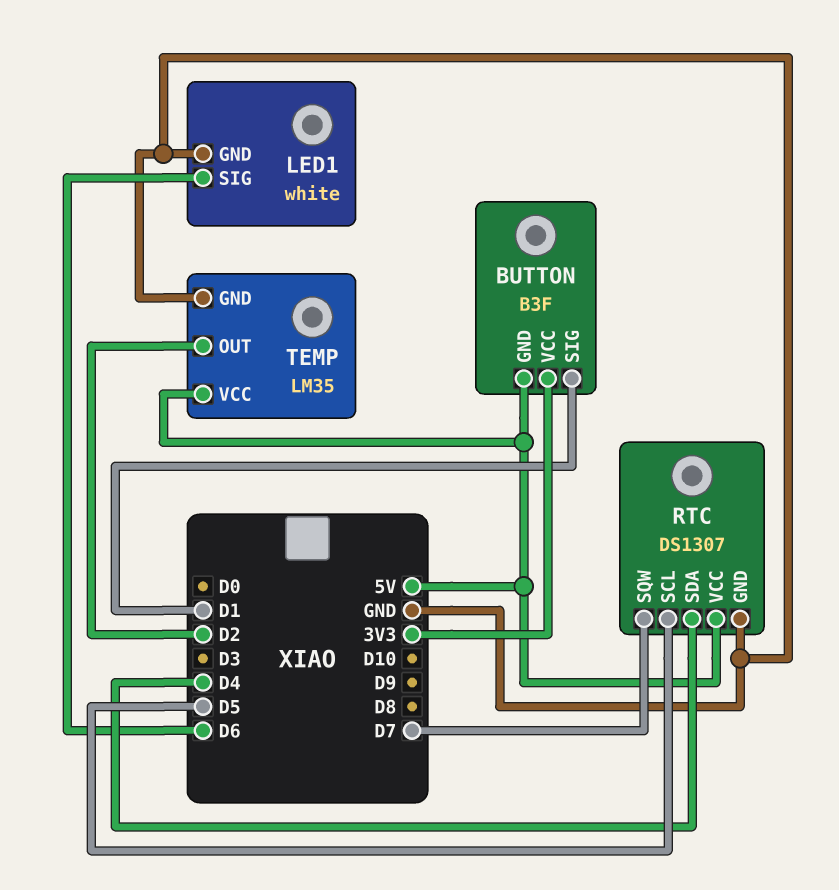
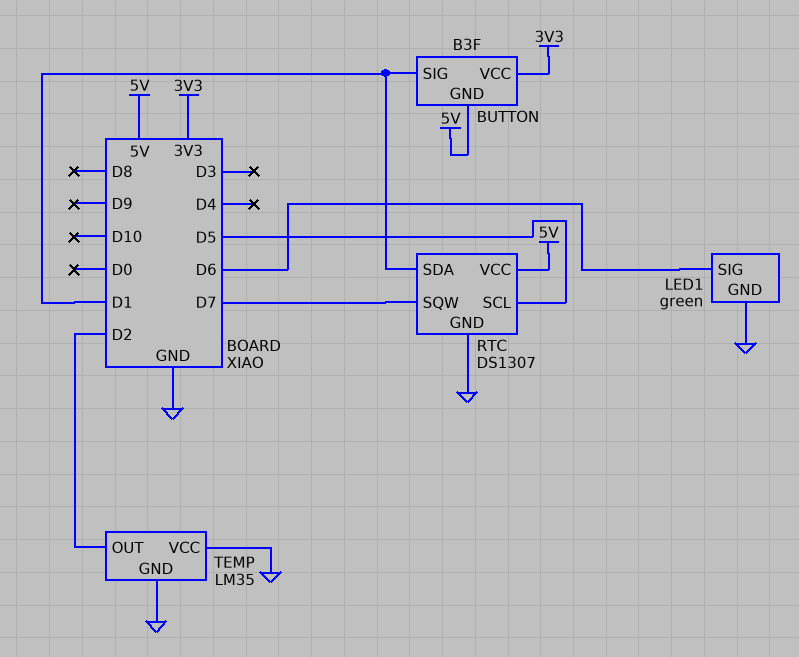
LED1: white -> green
RTC pin SDA: D4 -> D1
TEMP pin VCC: 5V -> GND

